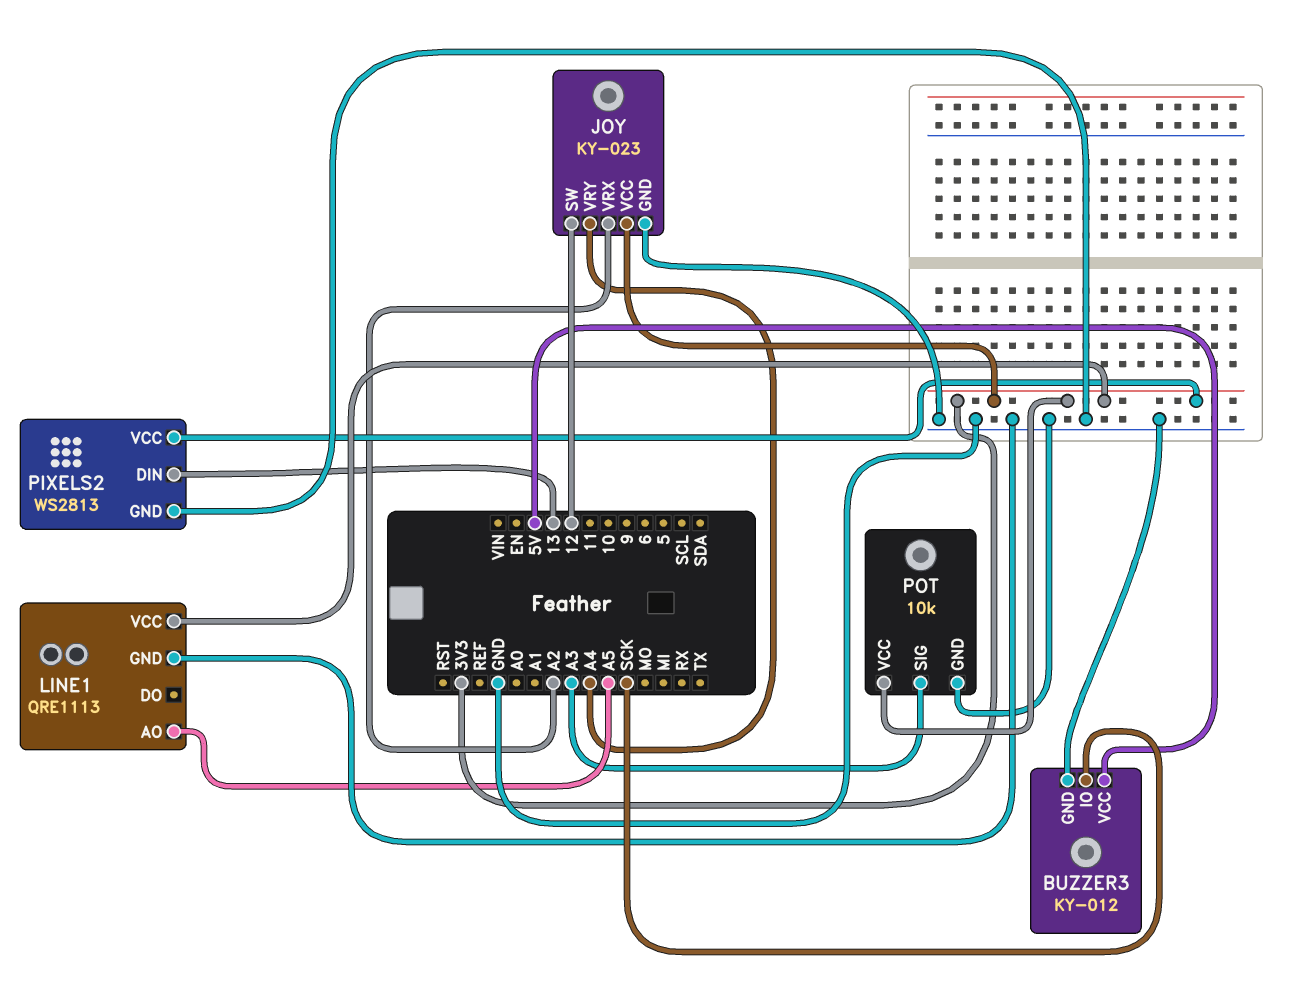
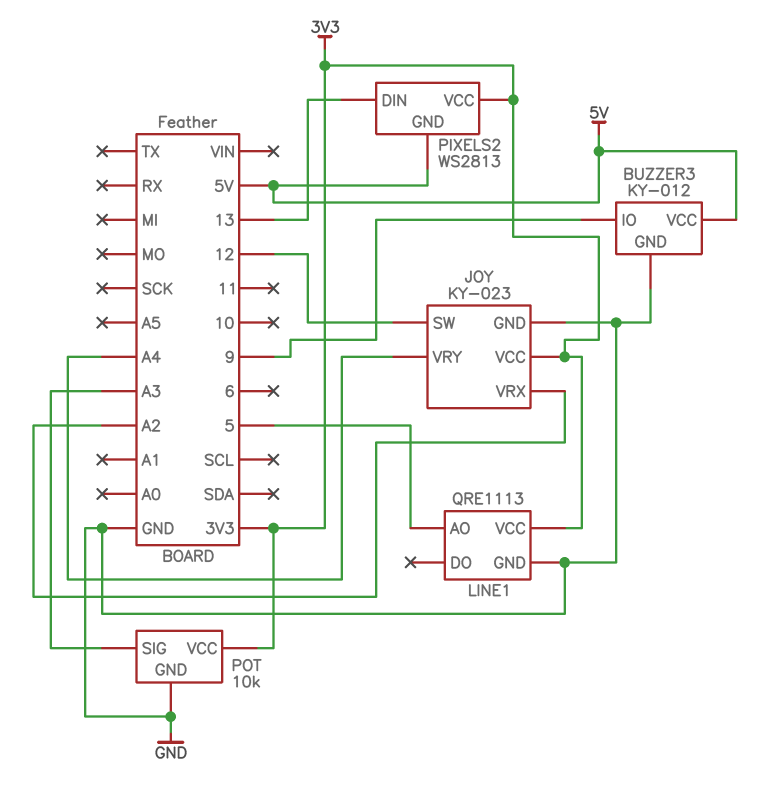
BUZZER3 pin IO: SCK -> 9
LINE1 pin AO: A5 -> 5
PIXELS2 pin GND: GND -> 5V

